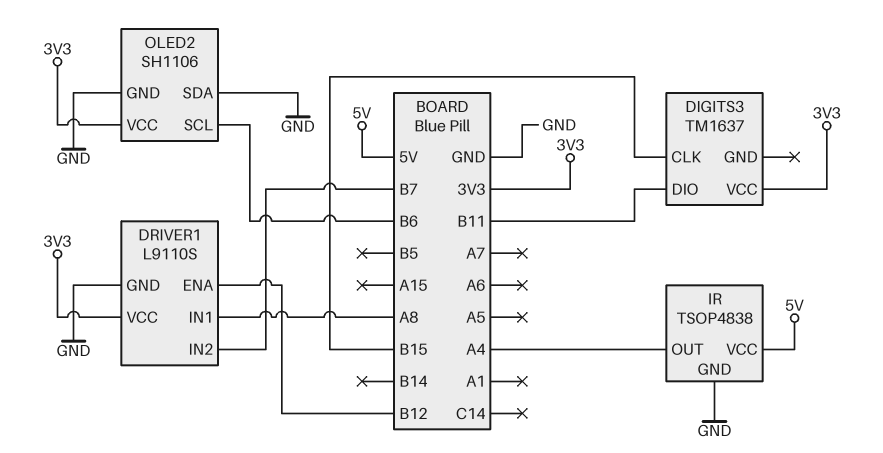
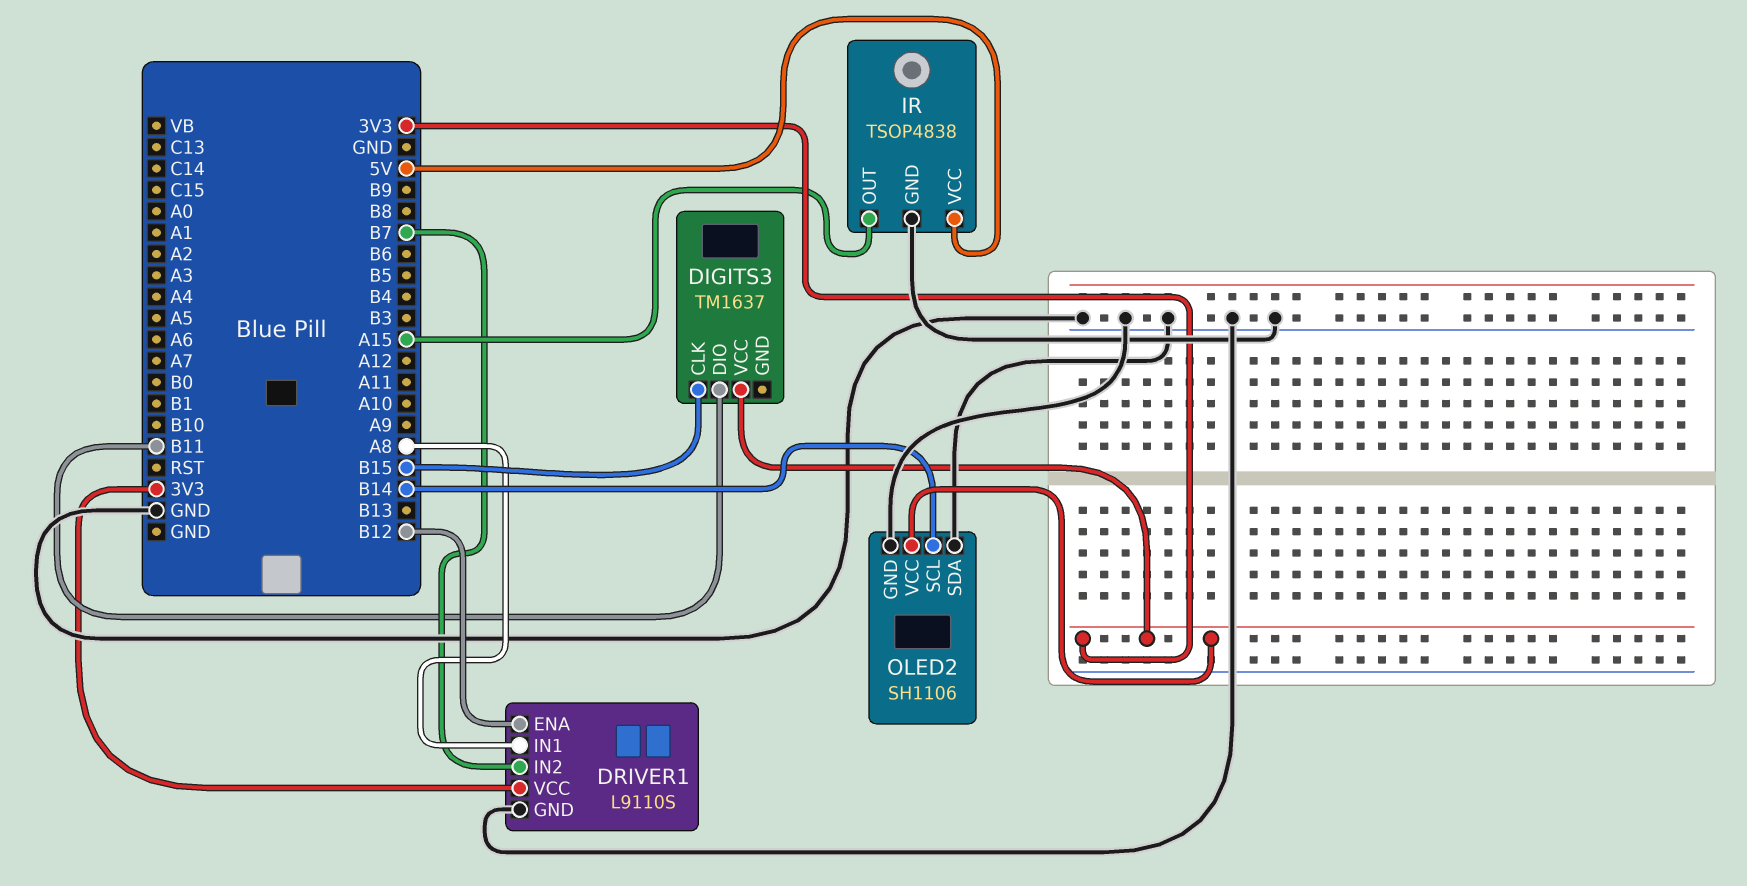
IR pin OUT: A4 -> A15
OLED2 pin SCL: B6 -> B14

